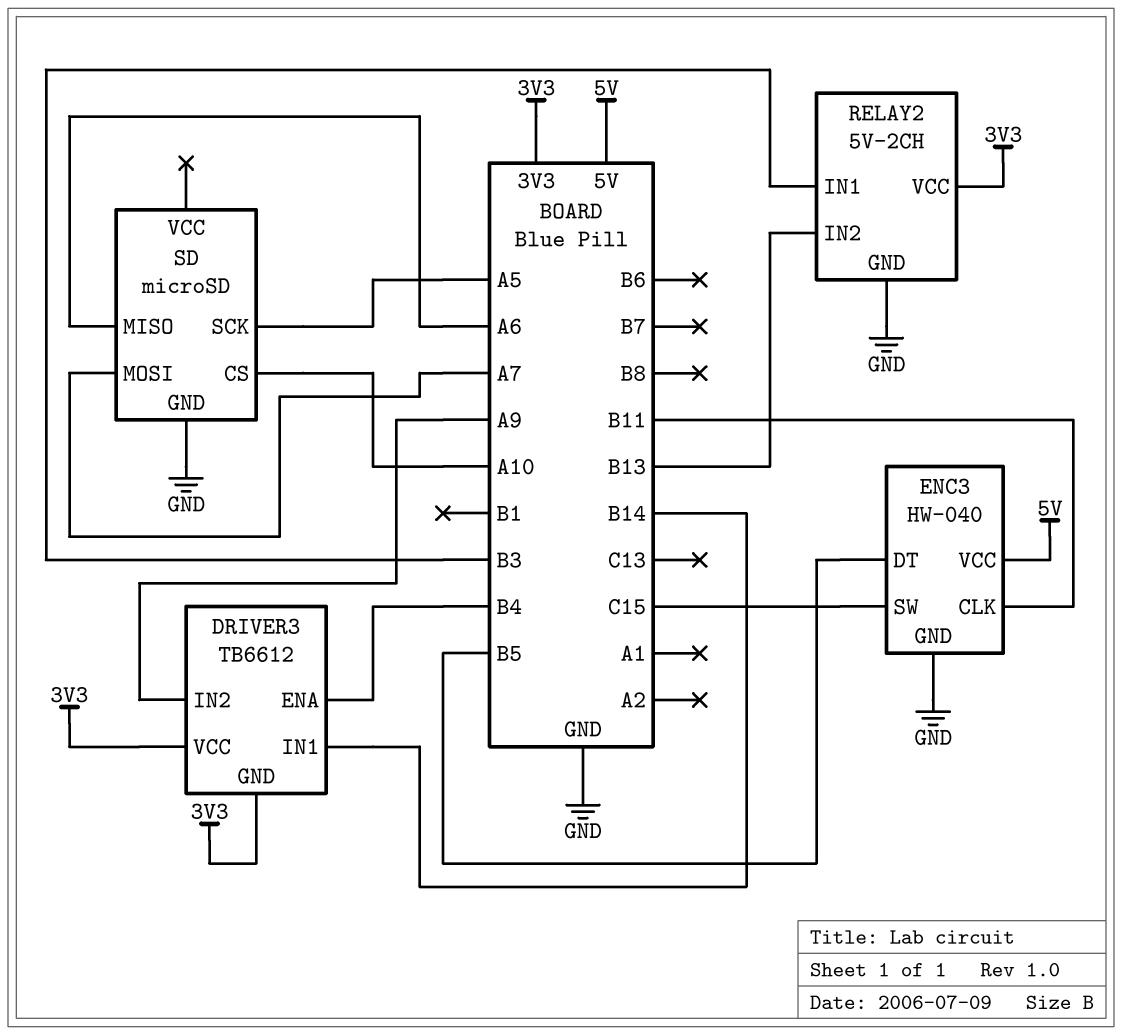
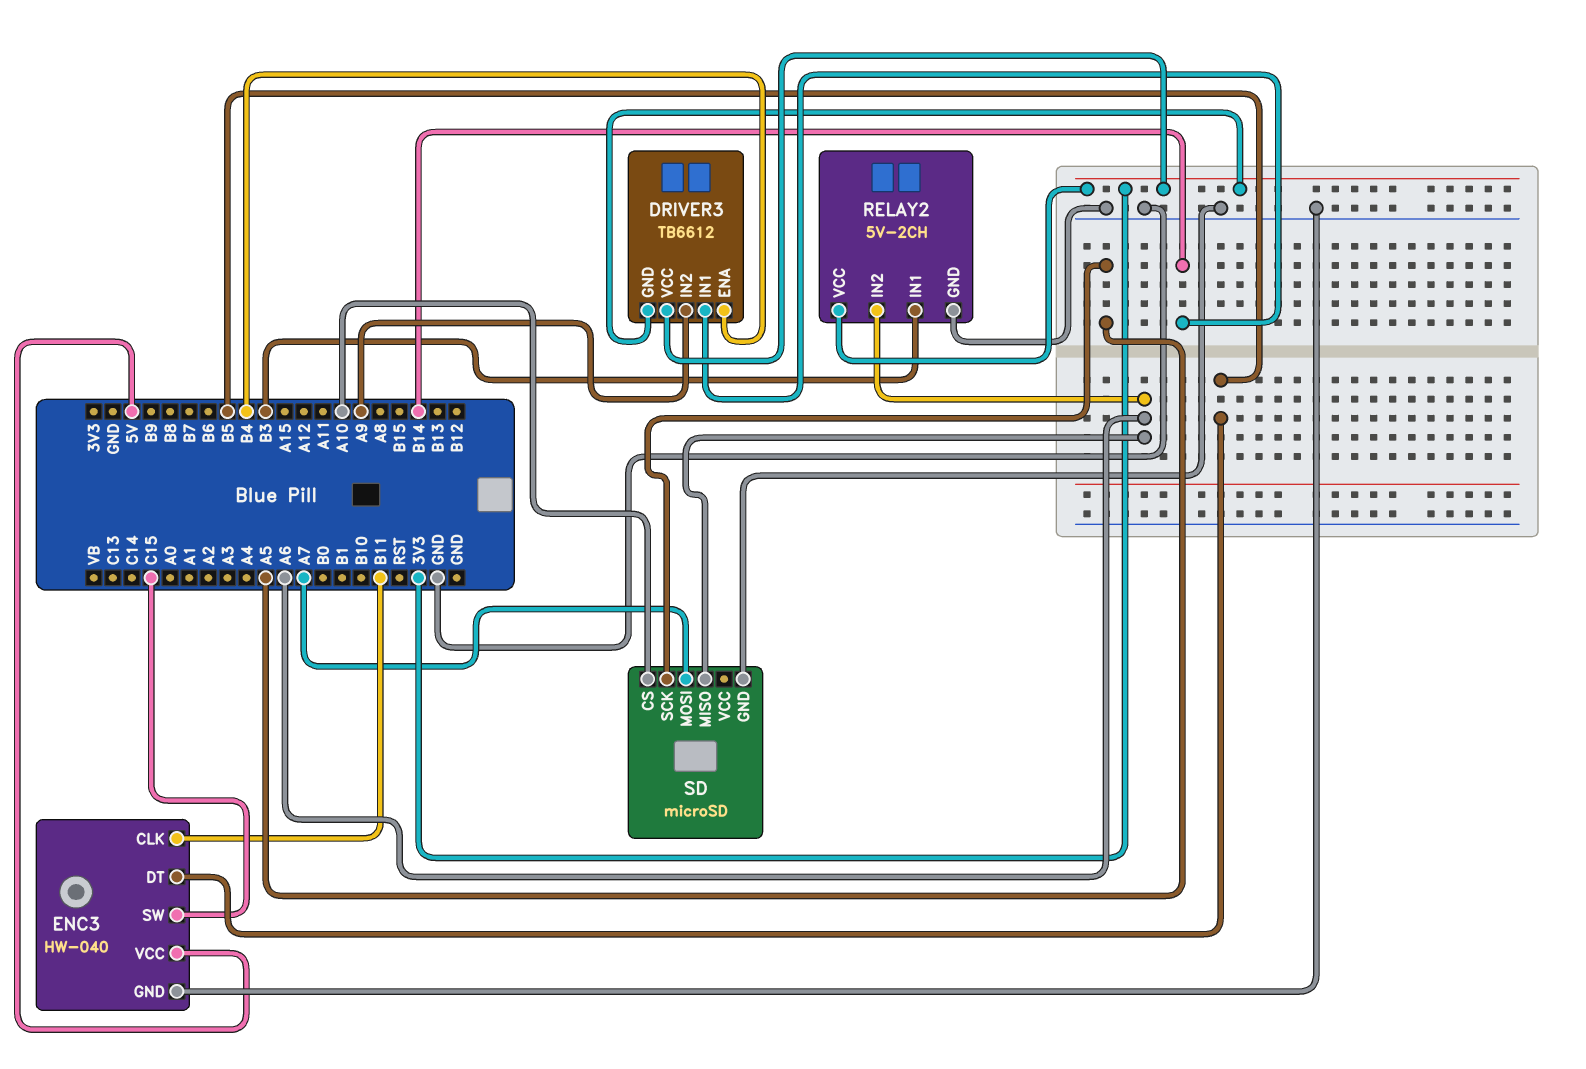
RELAY2 pin IN2: B13 -> A6

